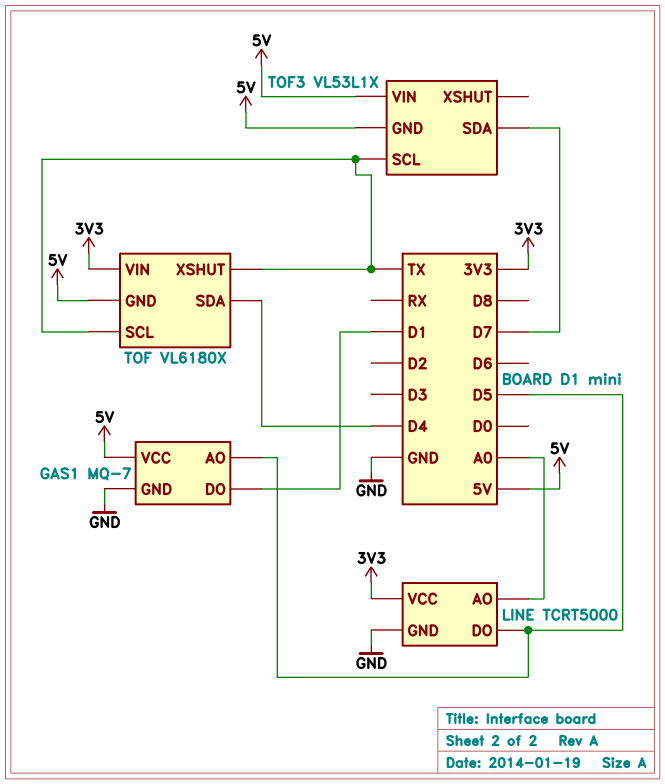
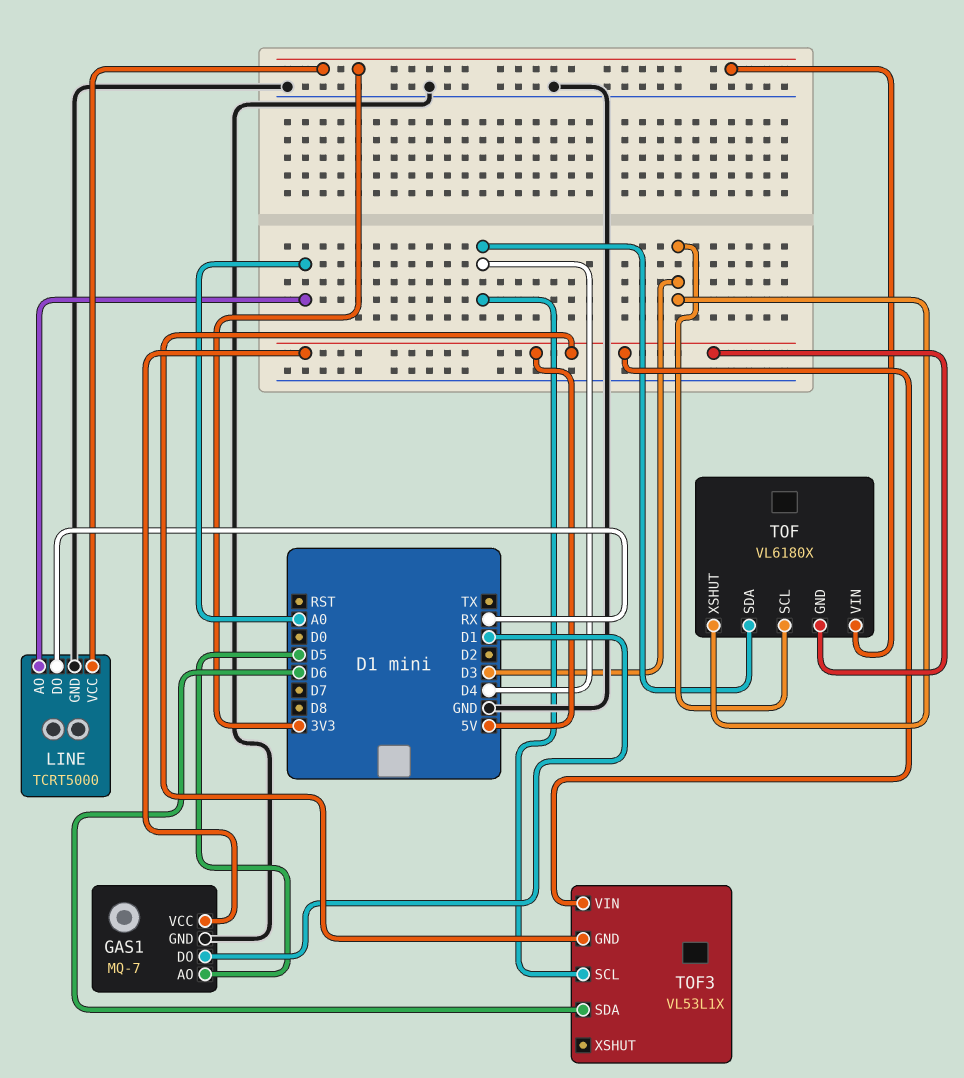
LINE pin DO: D5 -> RX
TOF pin SCL: TX -> D3
TOF pin XSHUT: TX -> D3
TOF3 pin SCL: TX -> D4
TOF3 pin SDA: D7 -> D6

